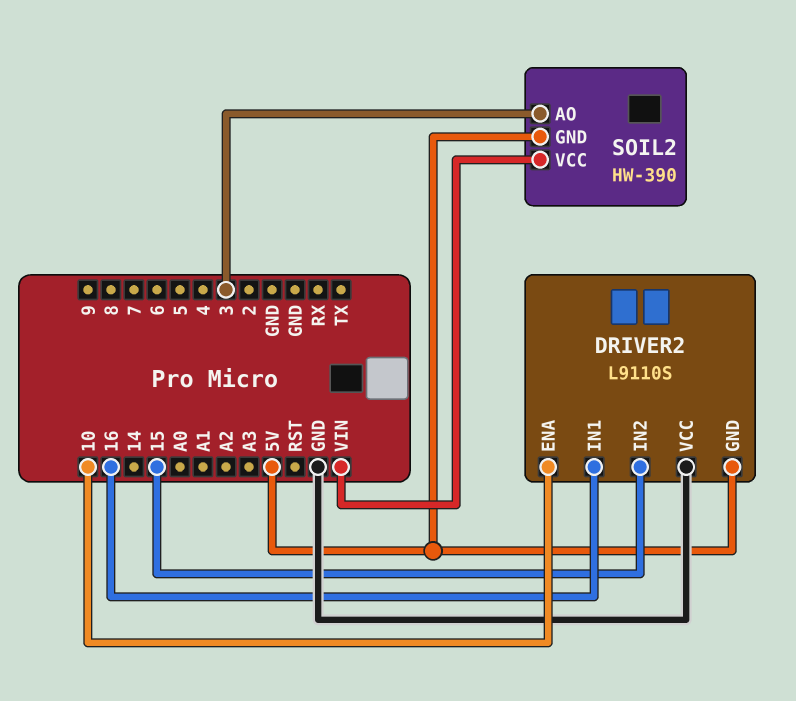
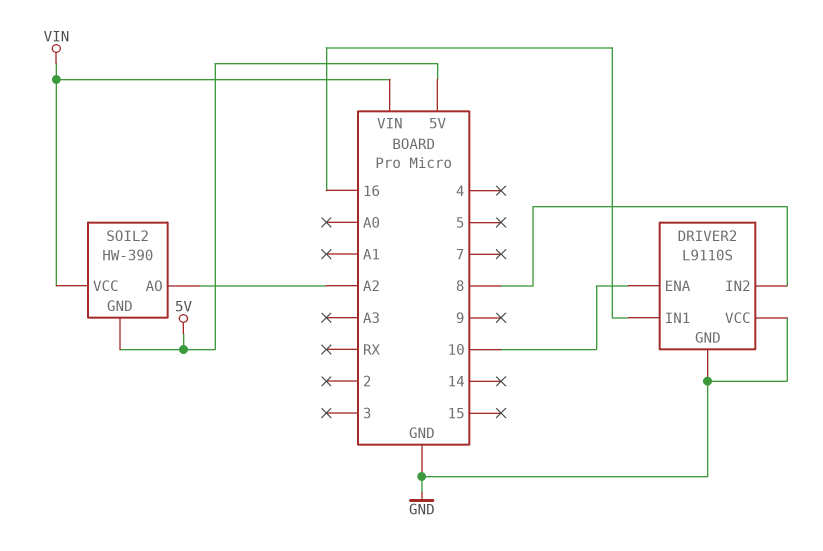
DRIVER2 pin GND: 5V -> GND
DRIVER2 pin IN2: 15 -> 8
SOIL2 pin AO: 3 -> A2

